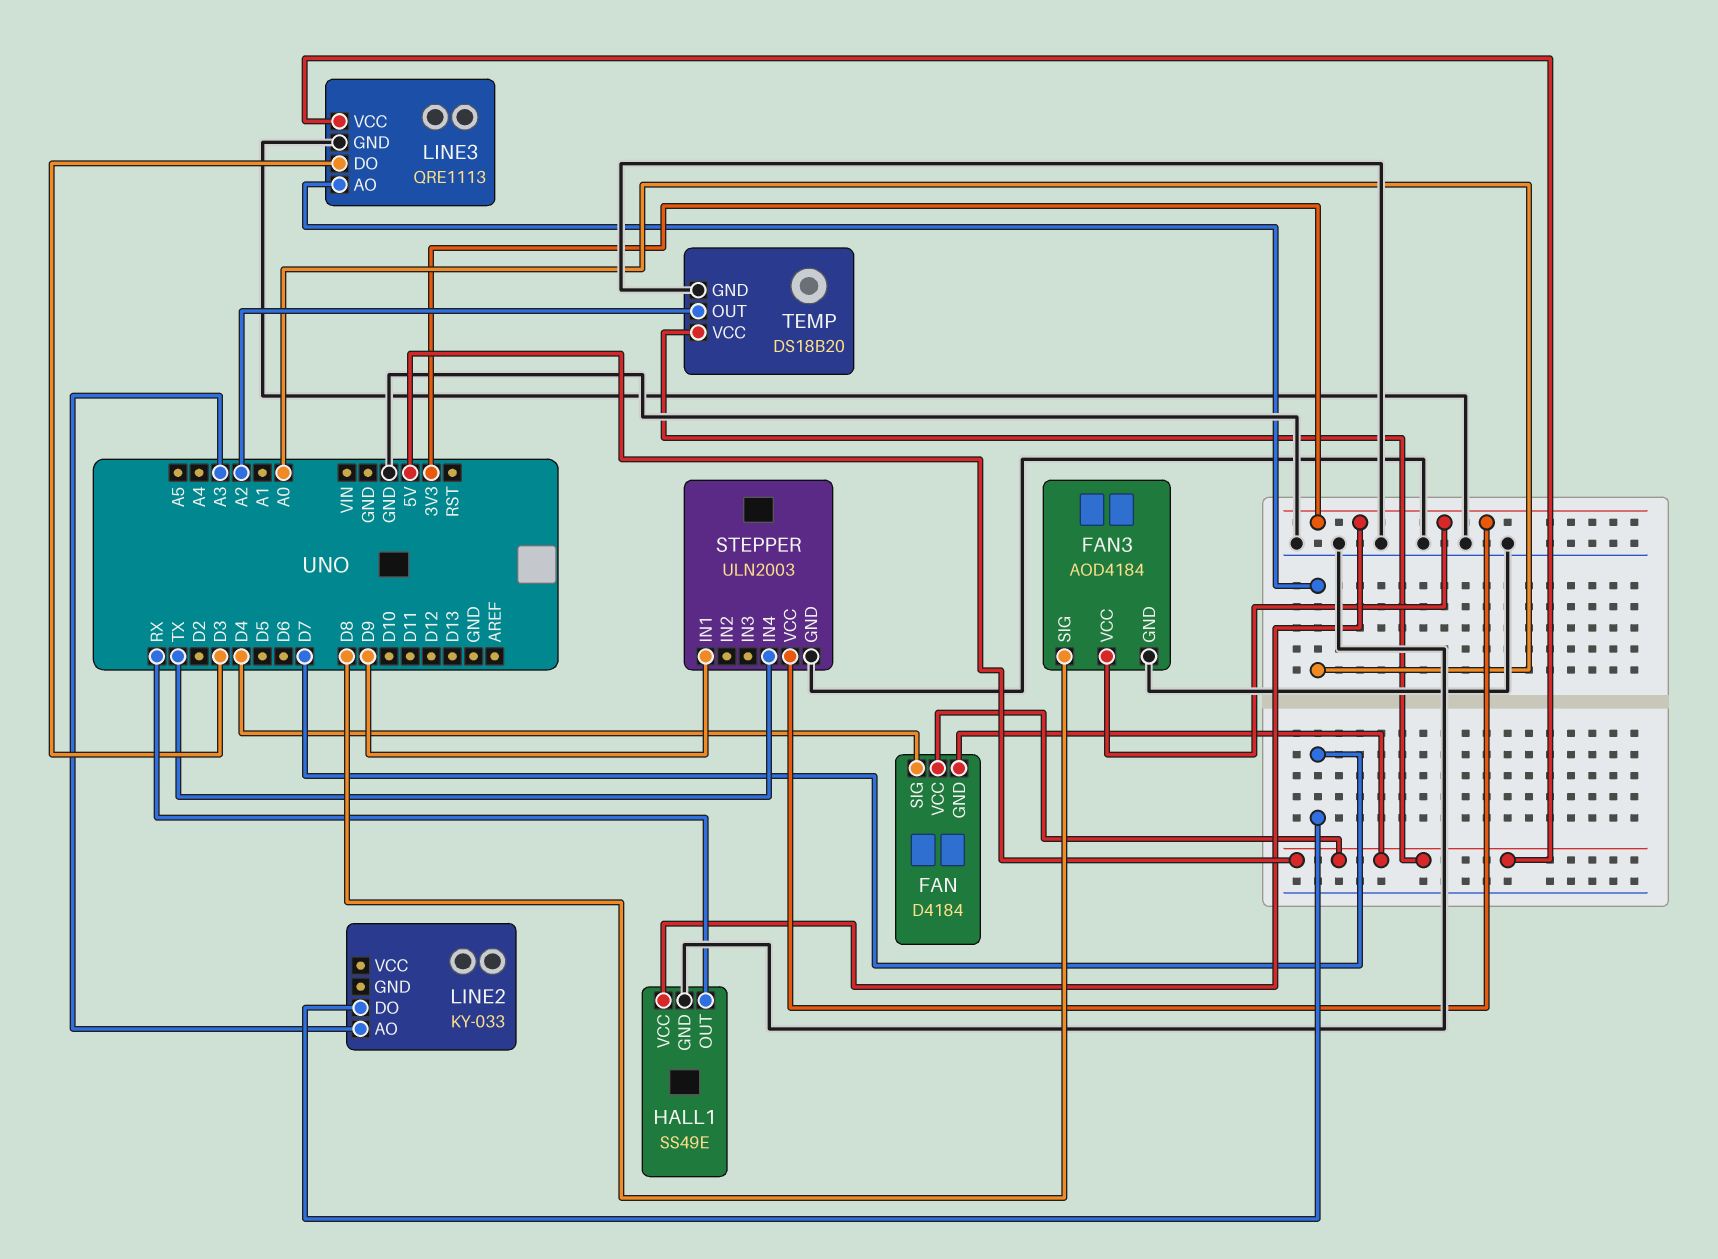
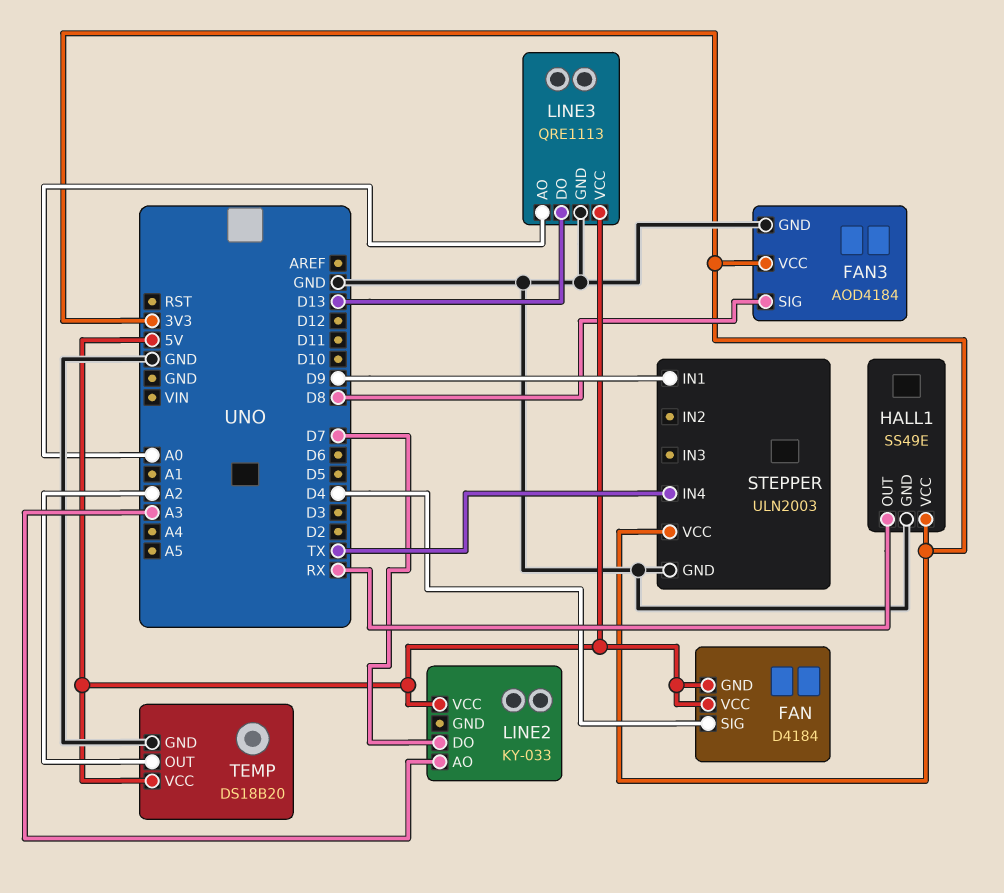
LINE2 pin VCC: none -> 5V
LINE3 pin DO: D3 -> D13

